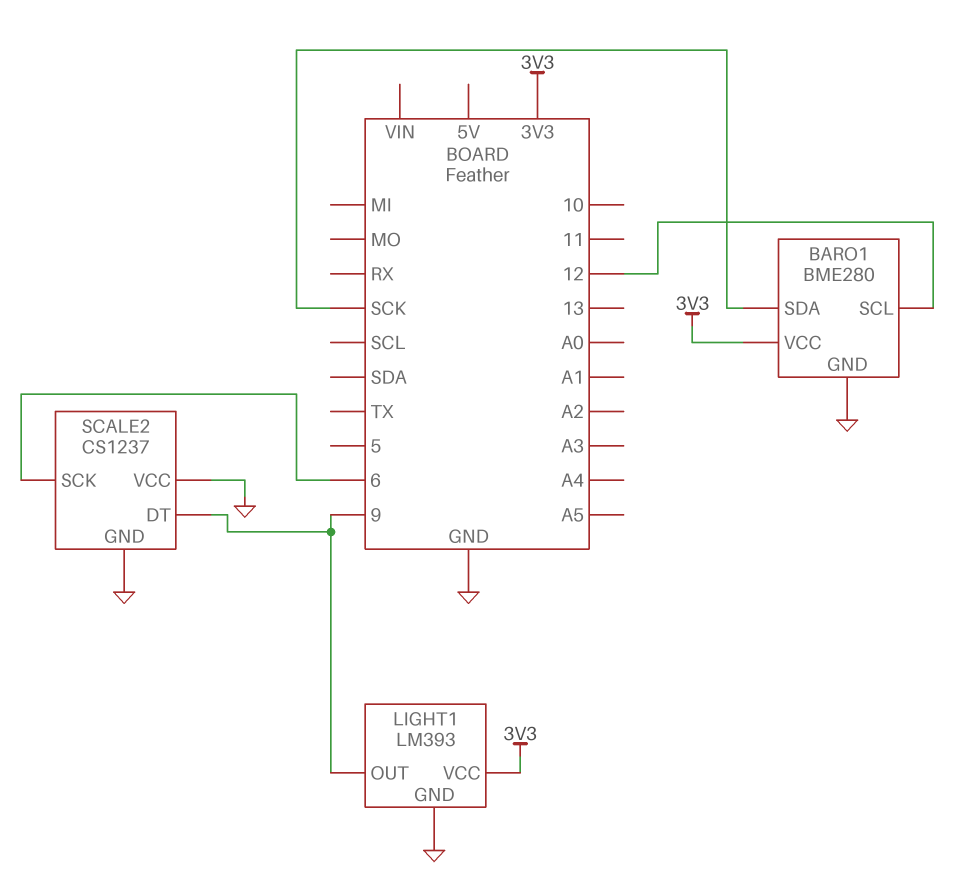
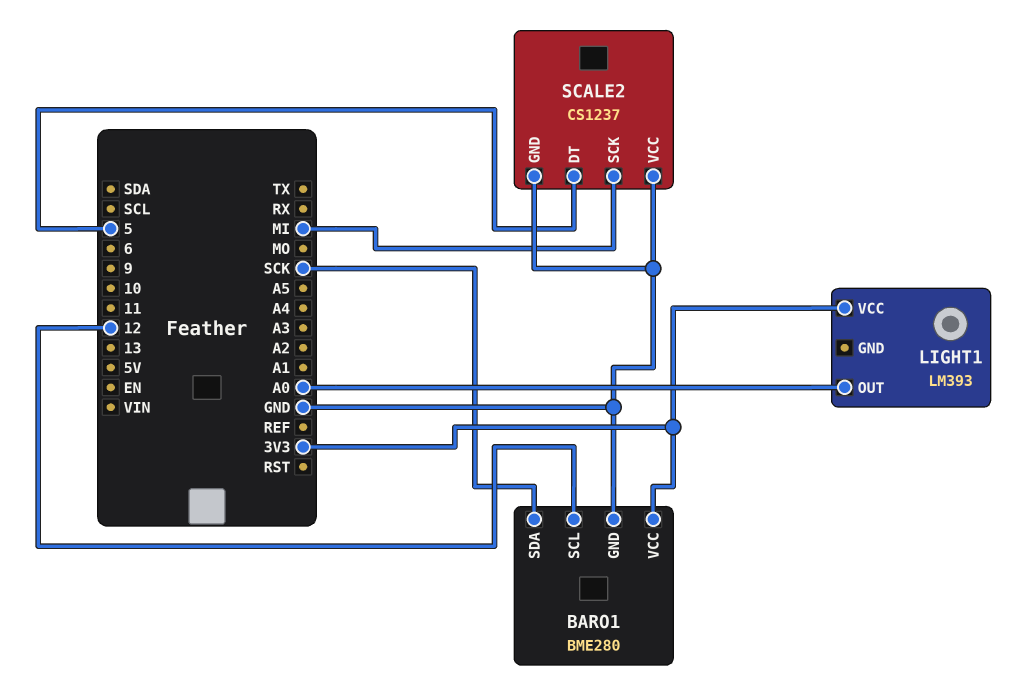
LIGHT1 pin GND: GND -> none
LIGHT1 pin OUT: 9 -> A0
SCALE2 pin DT: 9 -> 5
SCALE2 pin SCK: 6 -> MI

